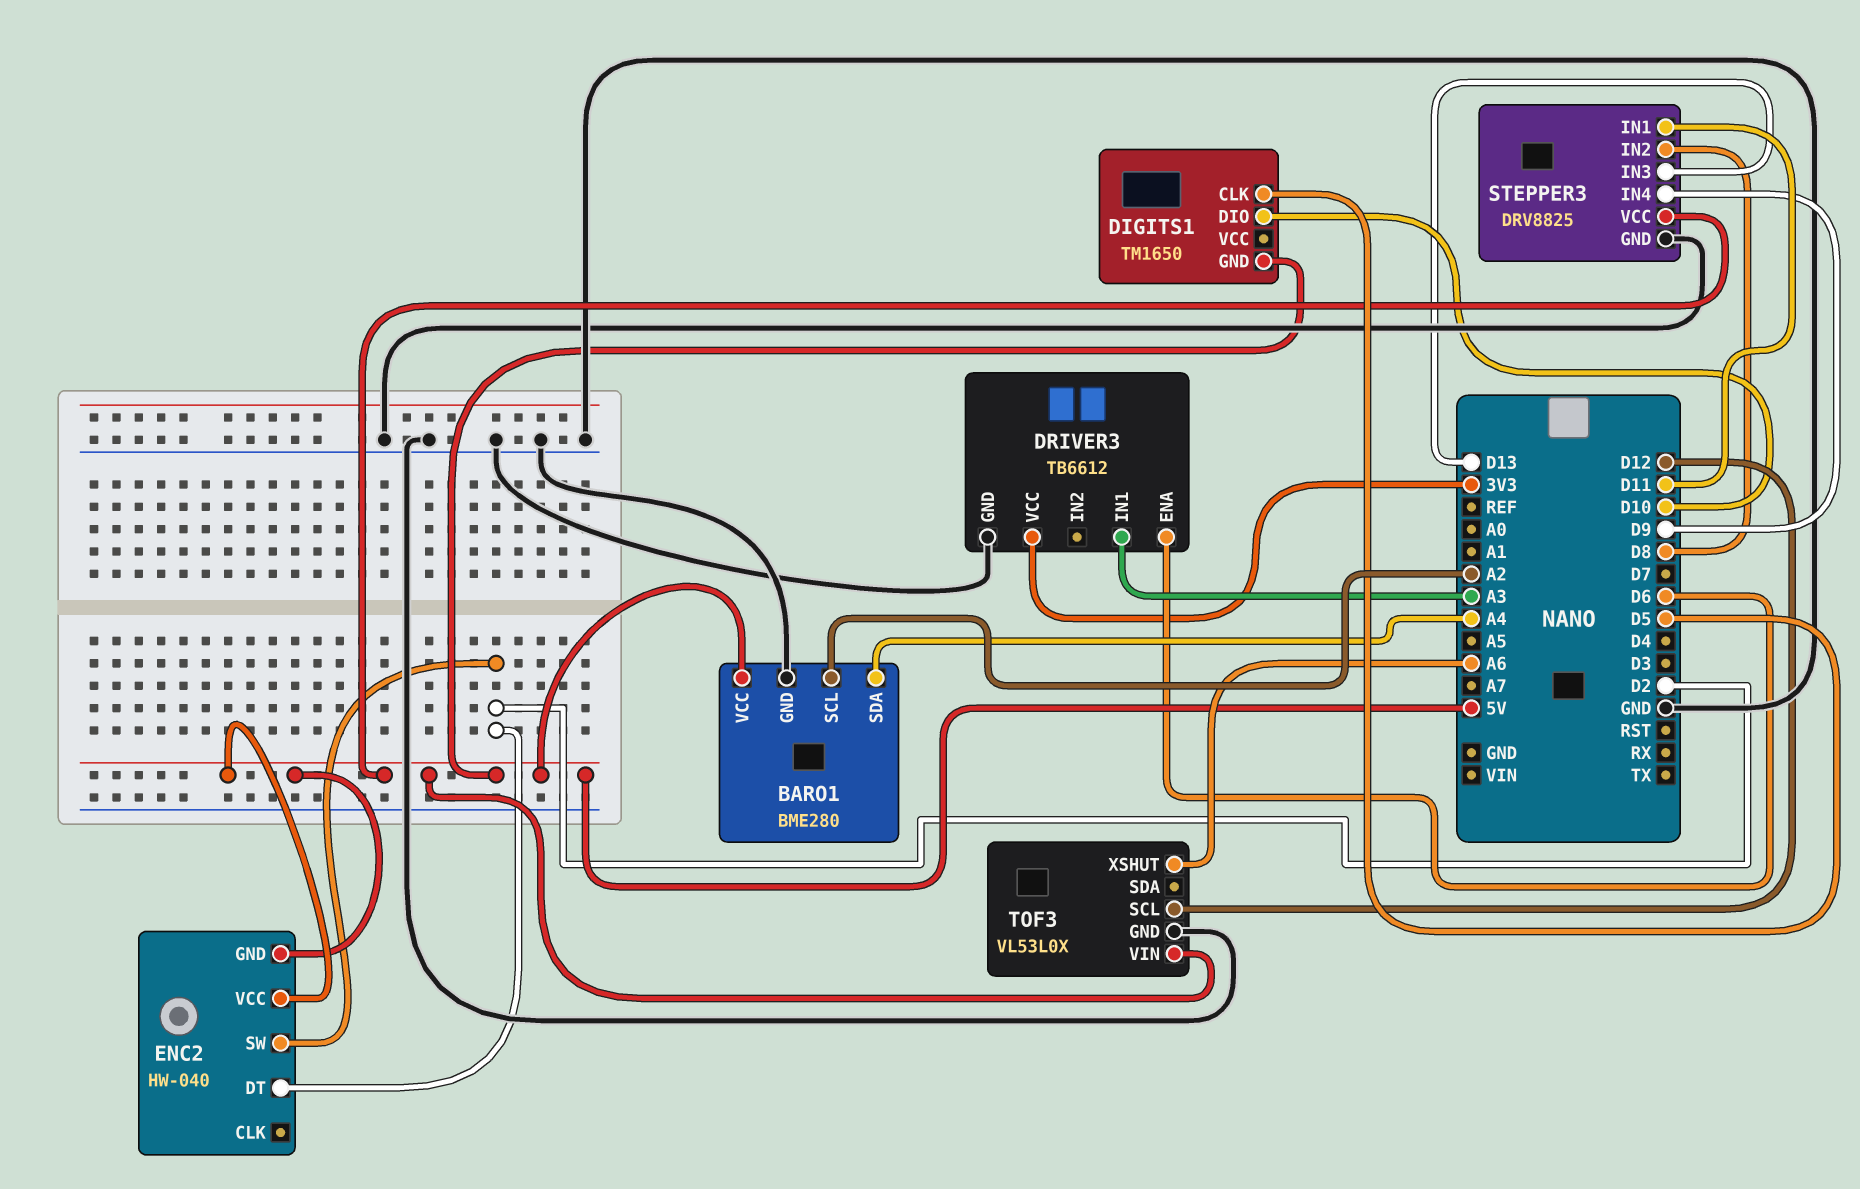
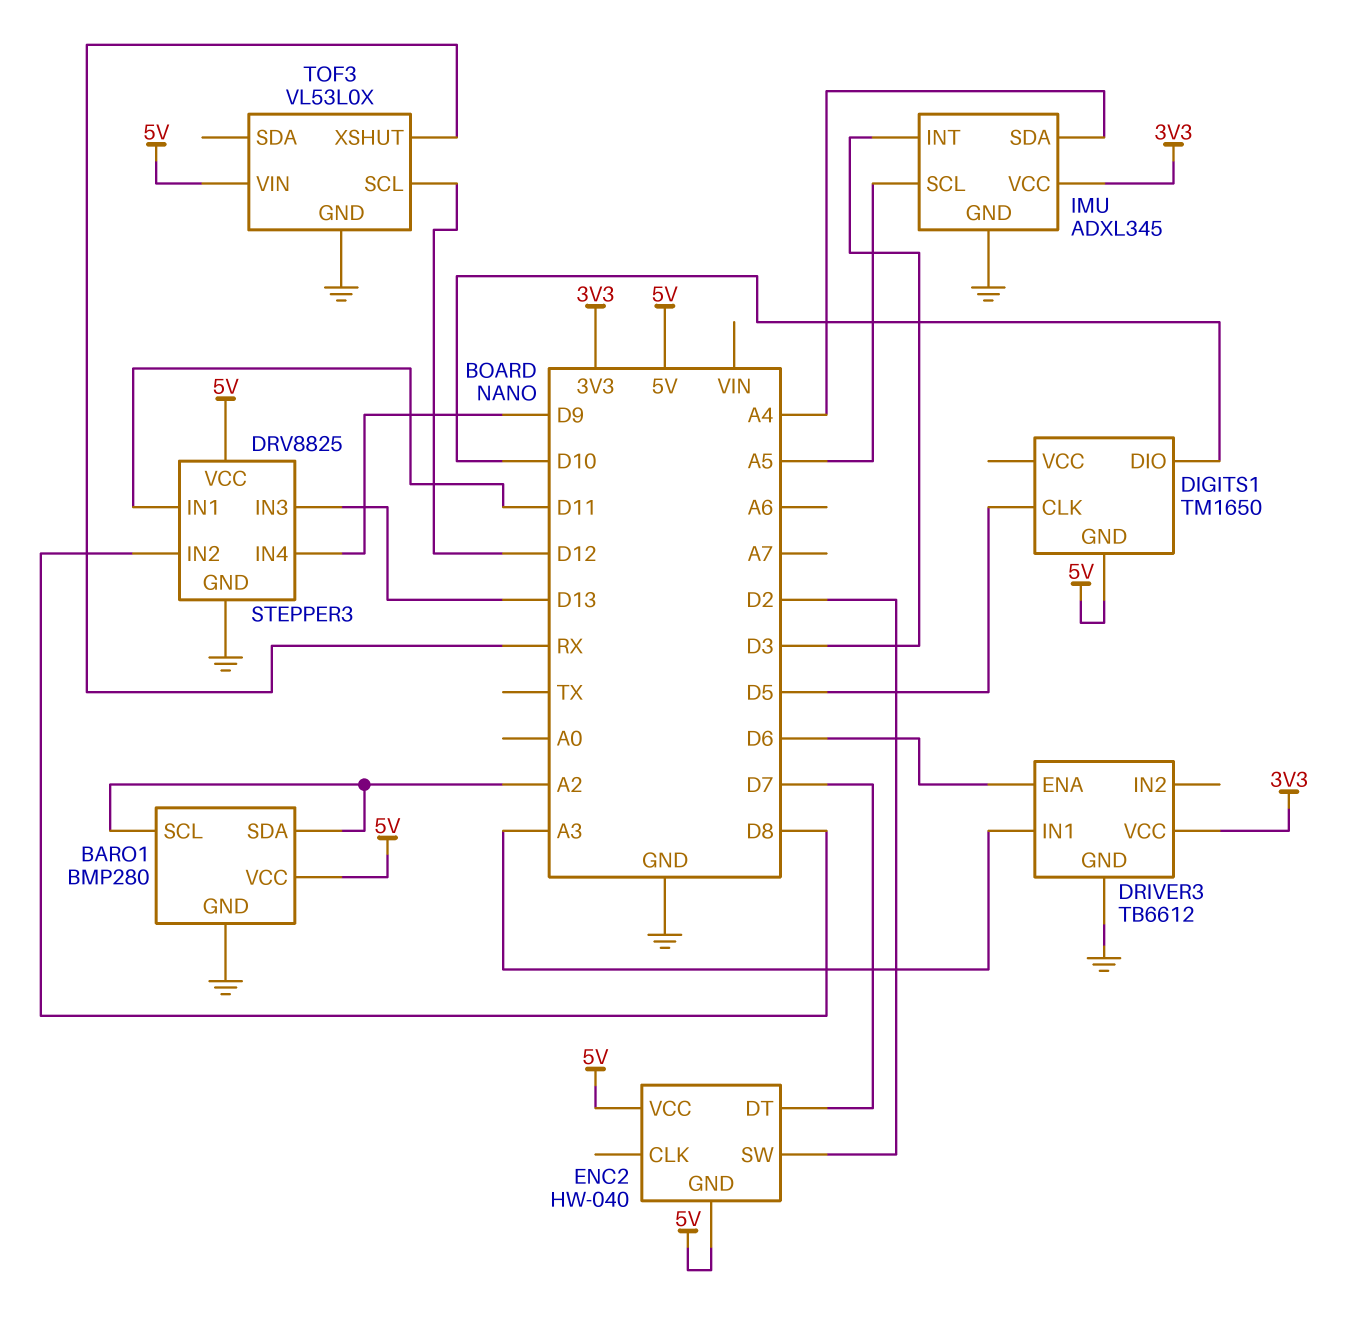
BARO1: BME280 -> BMP280
BARO1 pin SDA: A4 -> A2
ENC2 pin DT: D2 -> D7
IMU: none -> ADXL345
IMU pin GND: none -> GND
IMU pin INT: none -> D3
IMU pin SCL: none -> A5
IMU pin SDA: none -> A4
IMU pin VCC: none -> 3V3
TOF3 pin XSHUT: A6 -> RX

